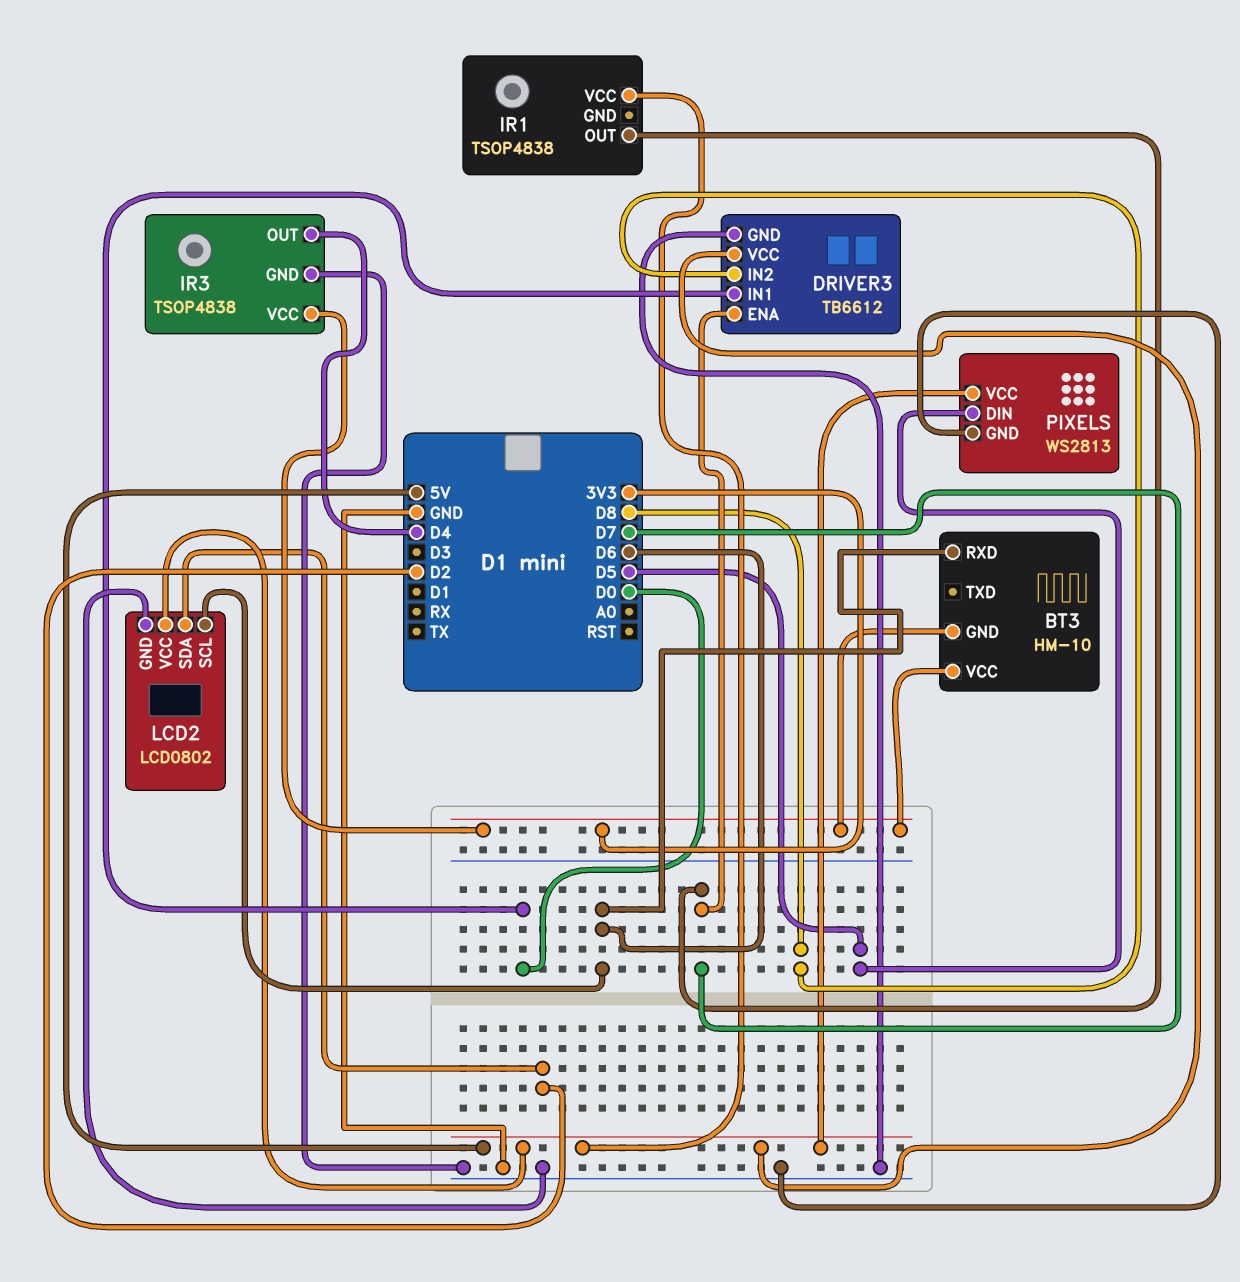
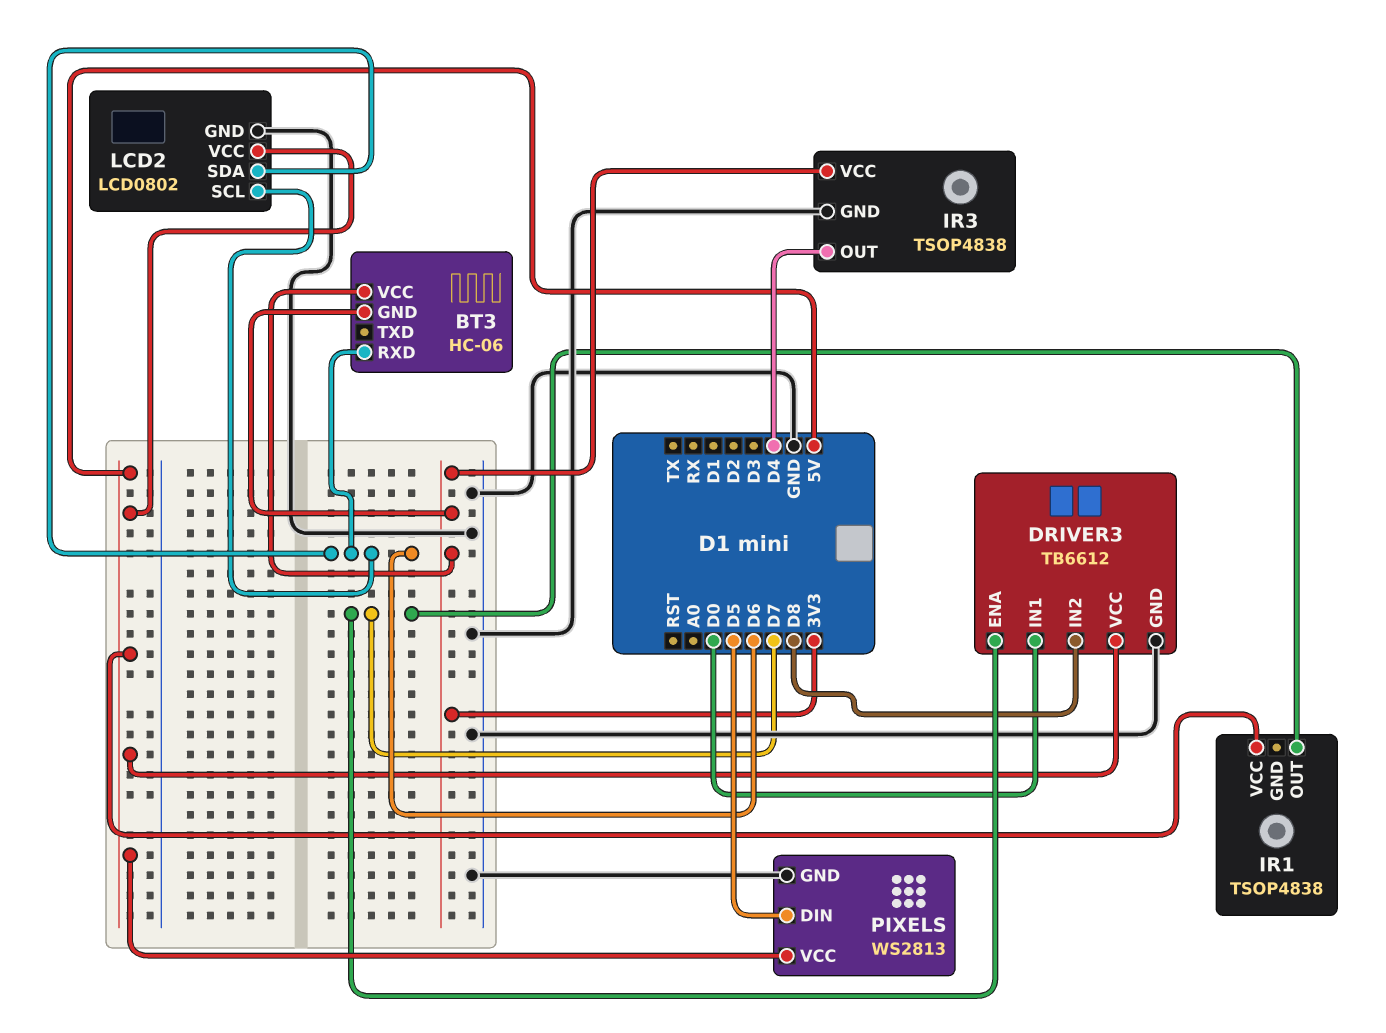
BT3: HM-10 -> HC-06
LCD2 pin SDA: D2 -> D6

